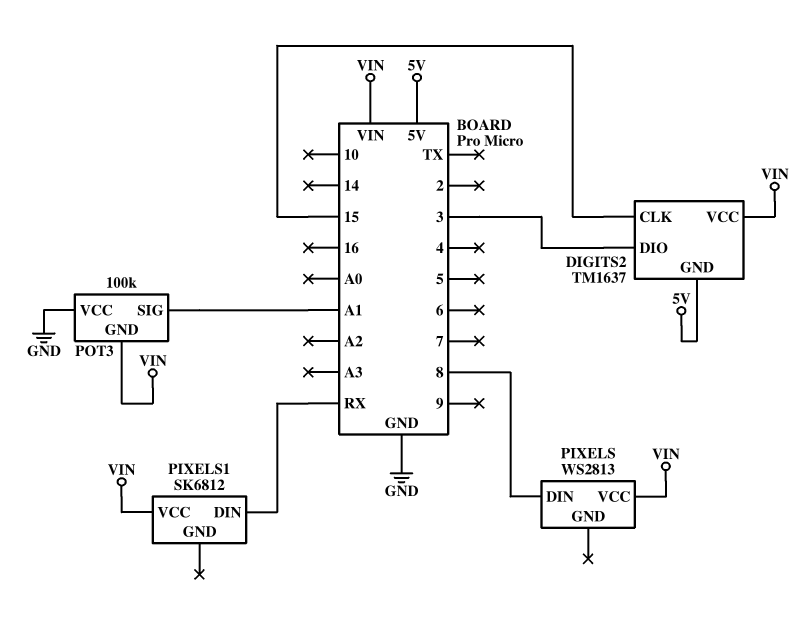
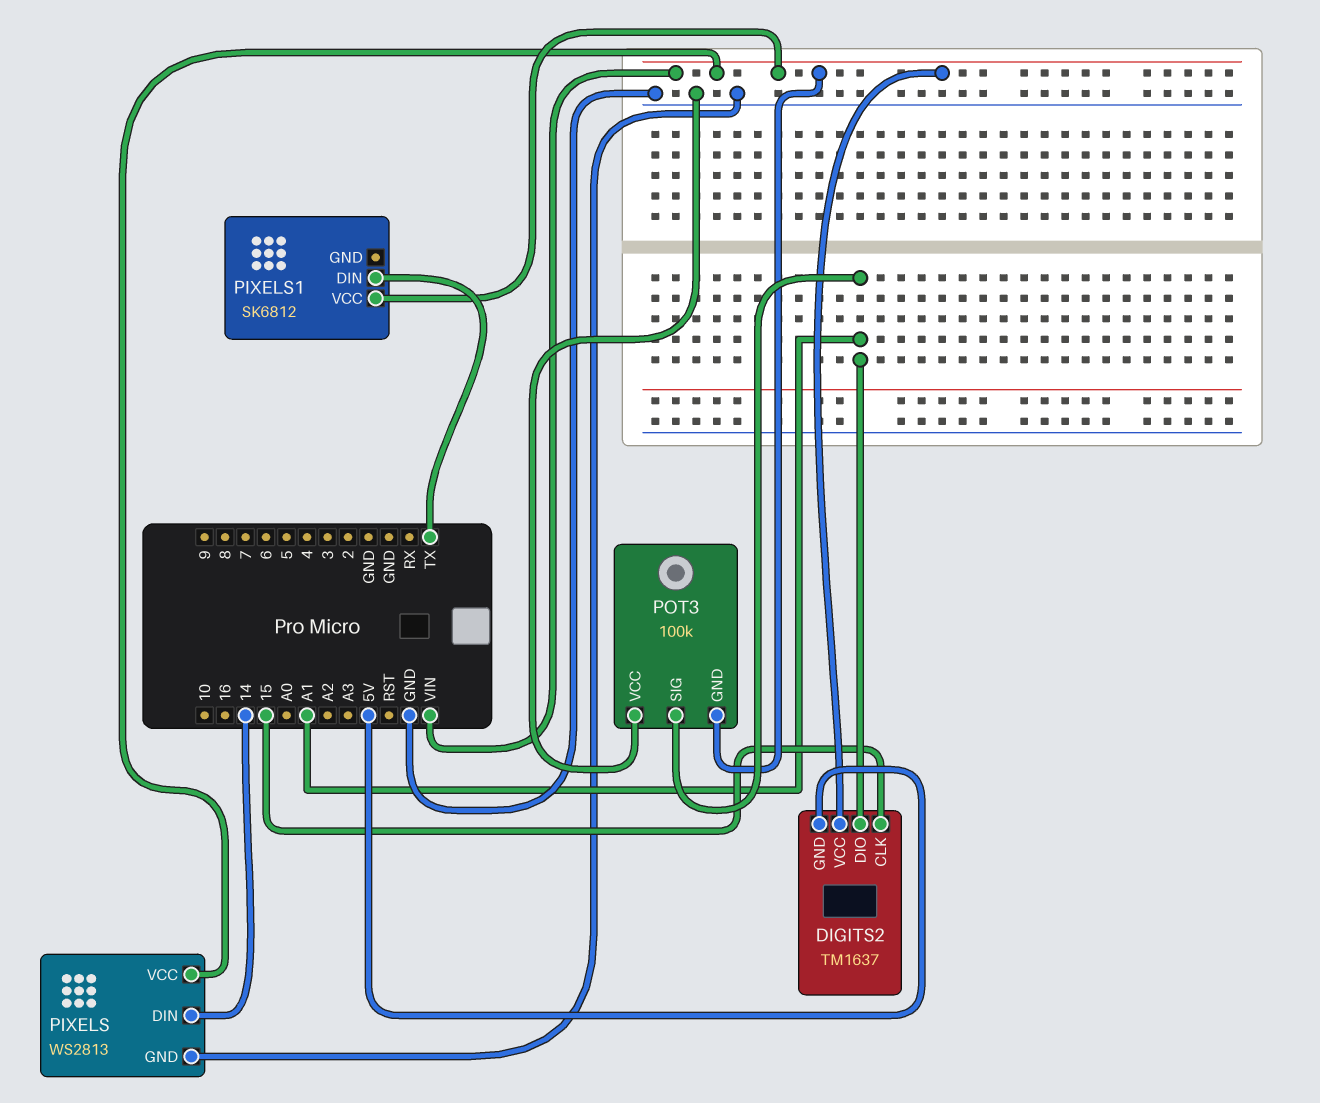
DIGITS2 pin DIO: 3 -> A1
PIXELS pin DIN: 8 -> 14
PIXELS pin GND: none -> GND
PIXELS1 pin DIN: RX -> TX

